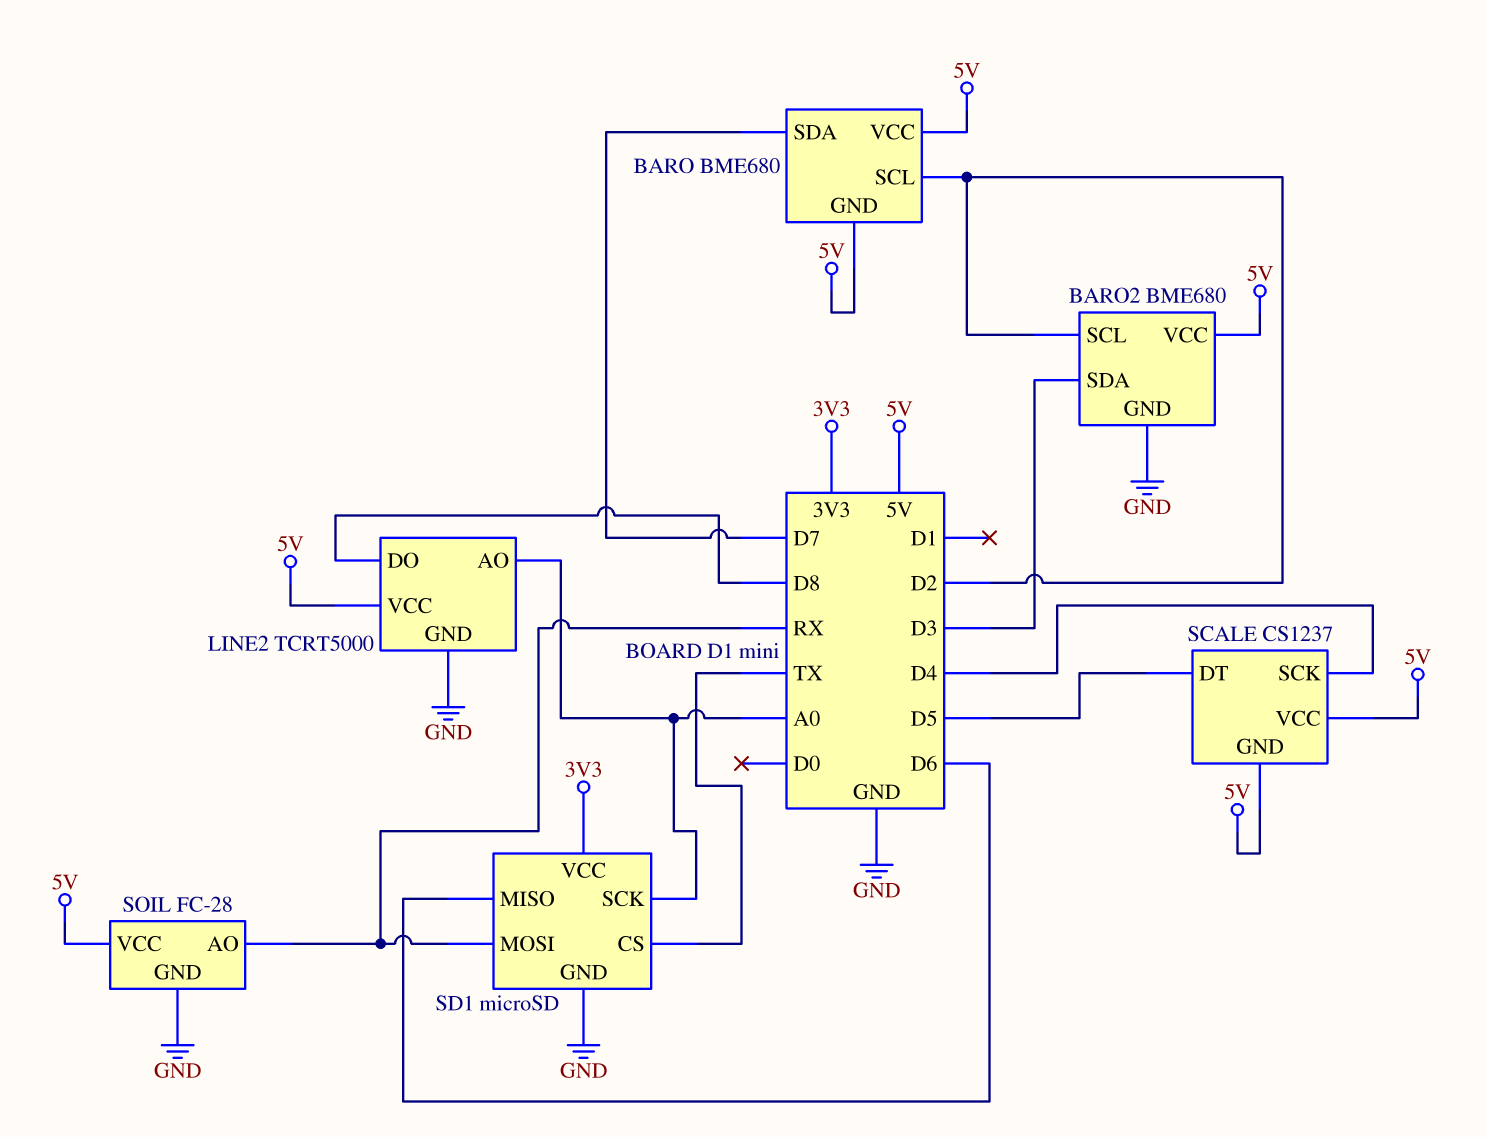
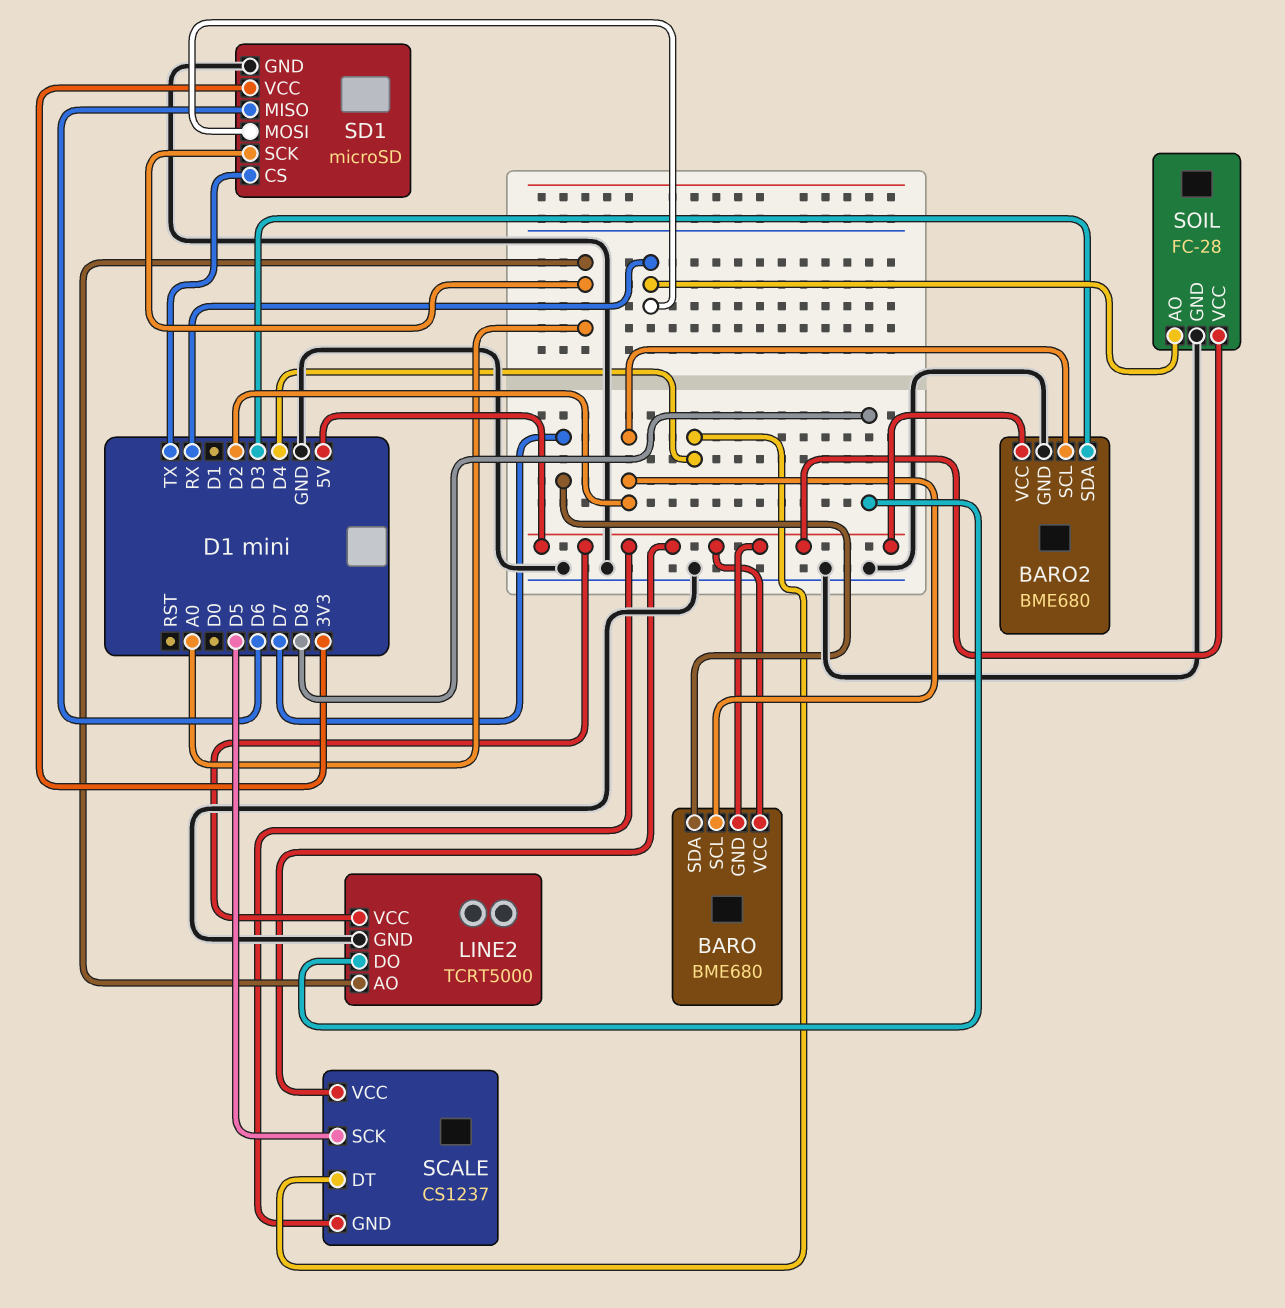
SCALE pin DT: D5 -> D4
SCALE pin SCK: D4 -> D5

